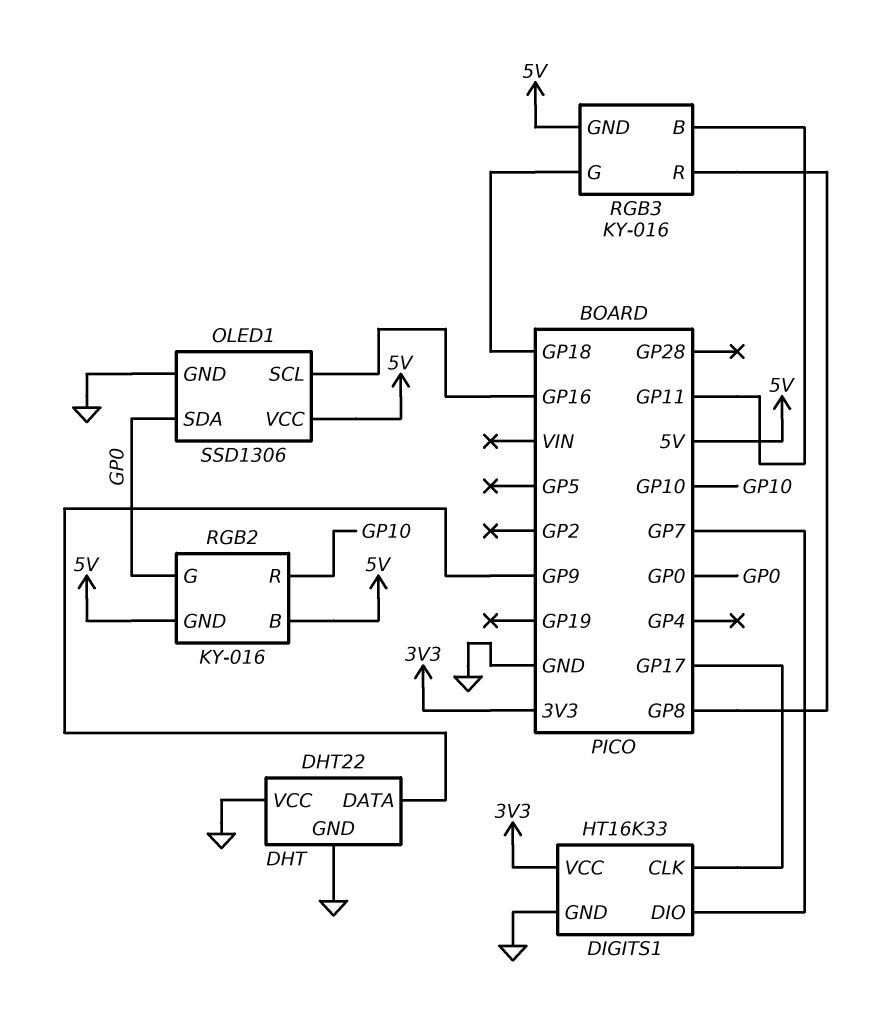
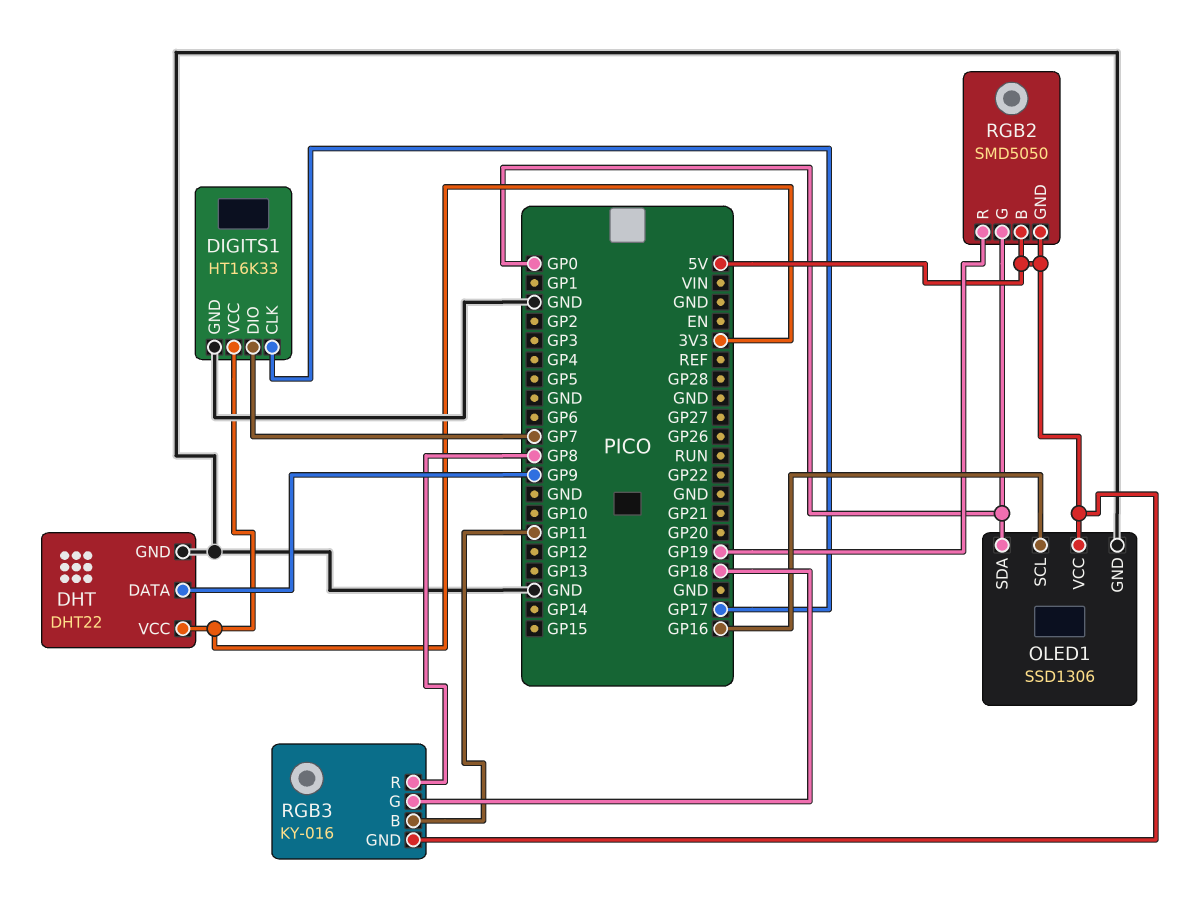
DHT pin VCC: GND -> 3V3
RGB2: KY-016 -> SMD5050
RGB2 pin R: GP10 -> GP19

